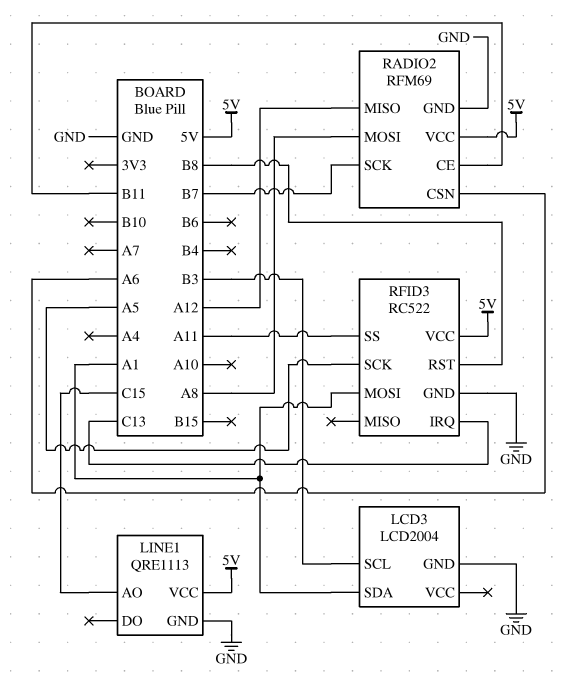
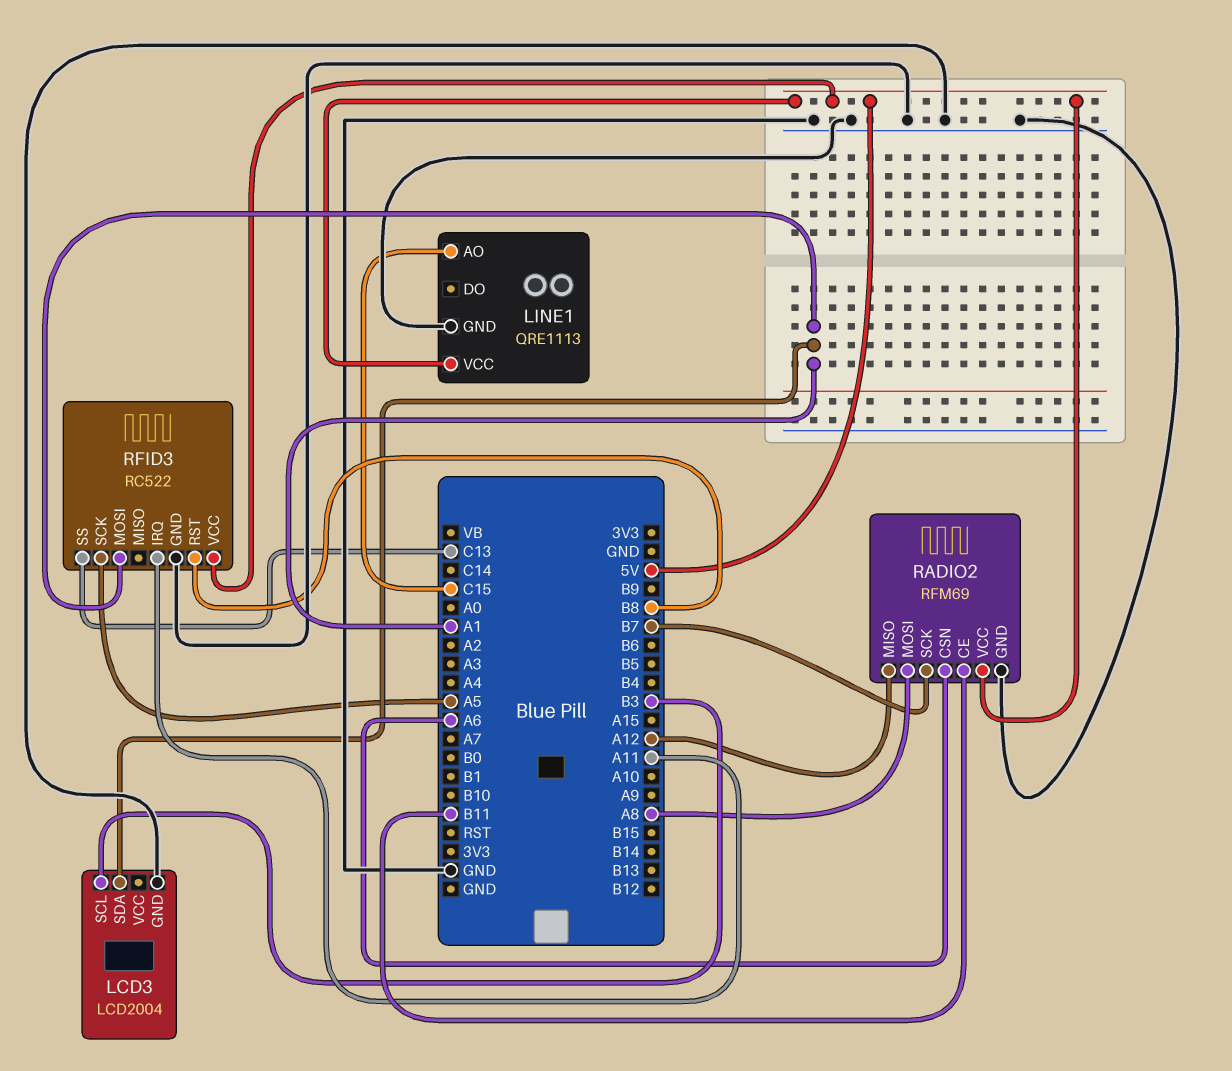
RFID3 pin IRQ: C13 -> A11
RFID3 pin SS: A11 -> C13

